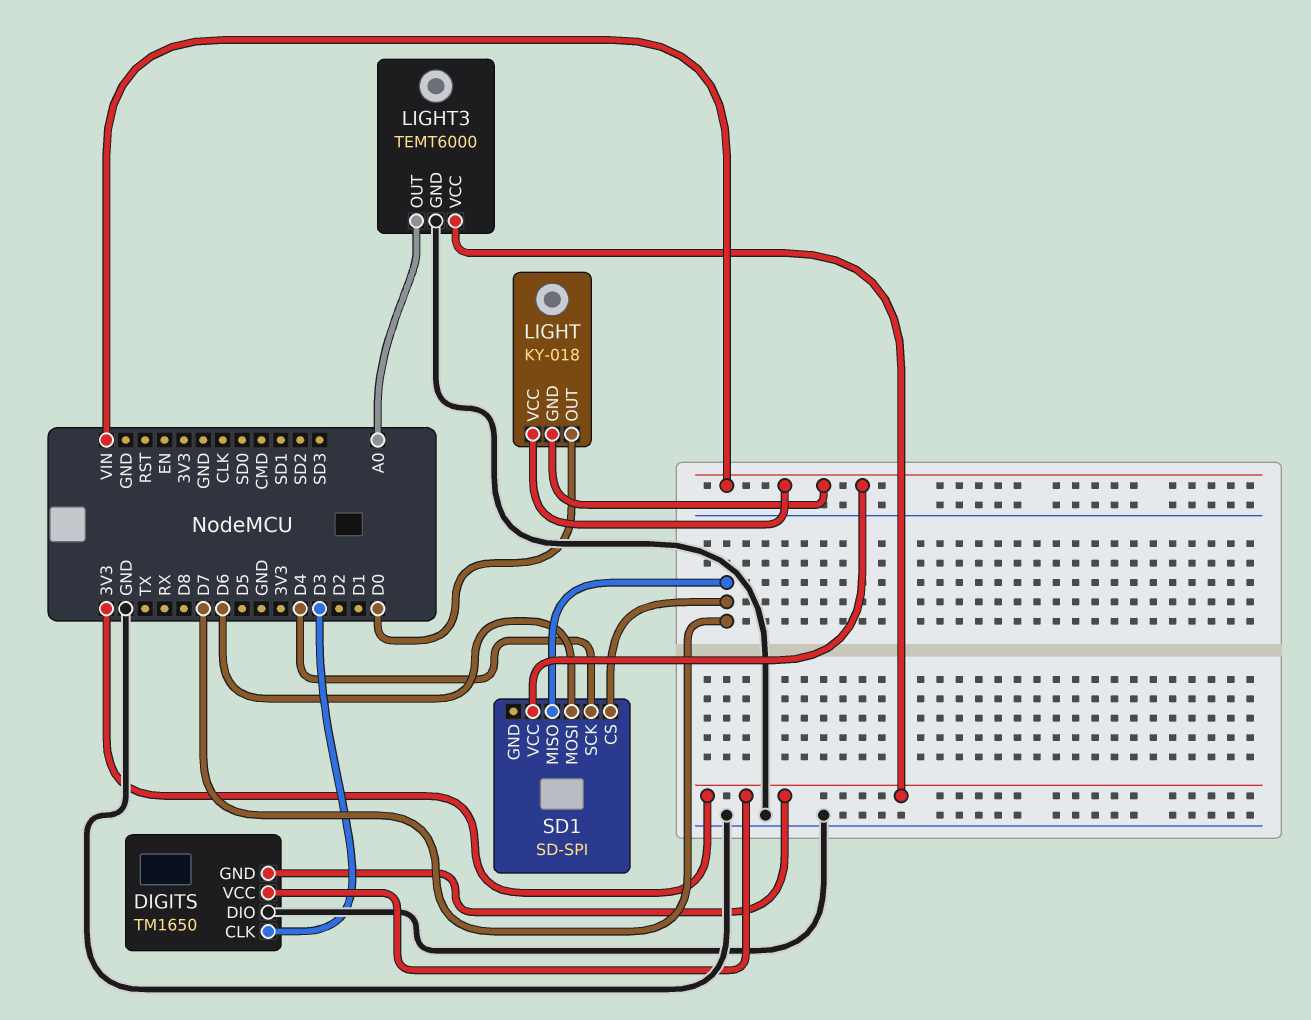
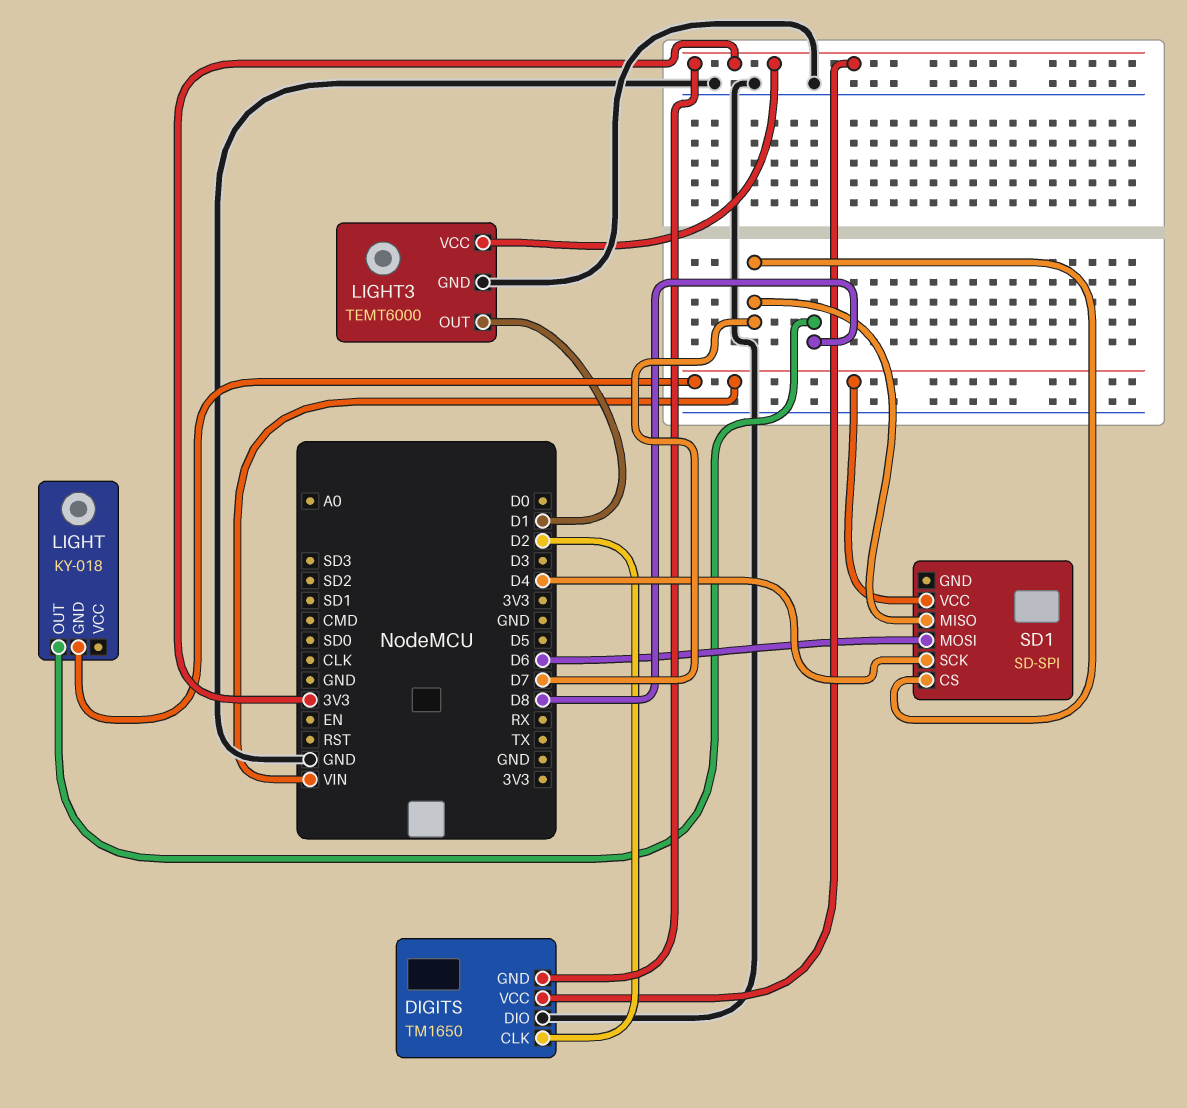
DIGITS pin CLK: D3 -> D2
LIGHT pin OUT: D0 -> D8
LIGHT pin VCC: VIN -> none
LIGHT3 pin OUT: A0 -> D1

